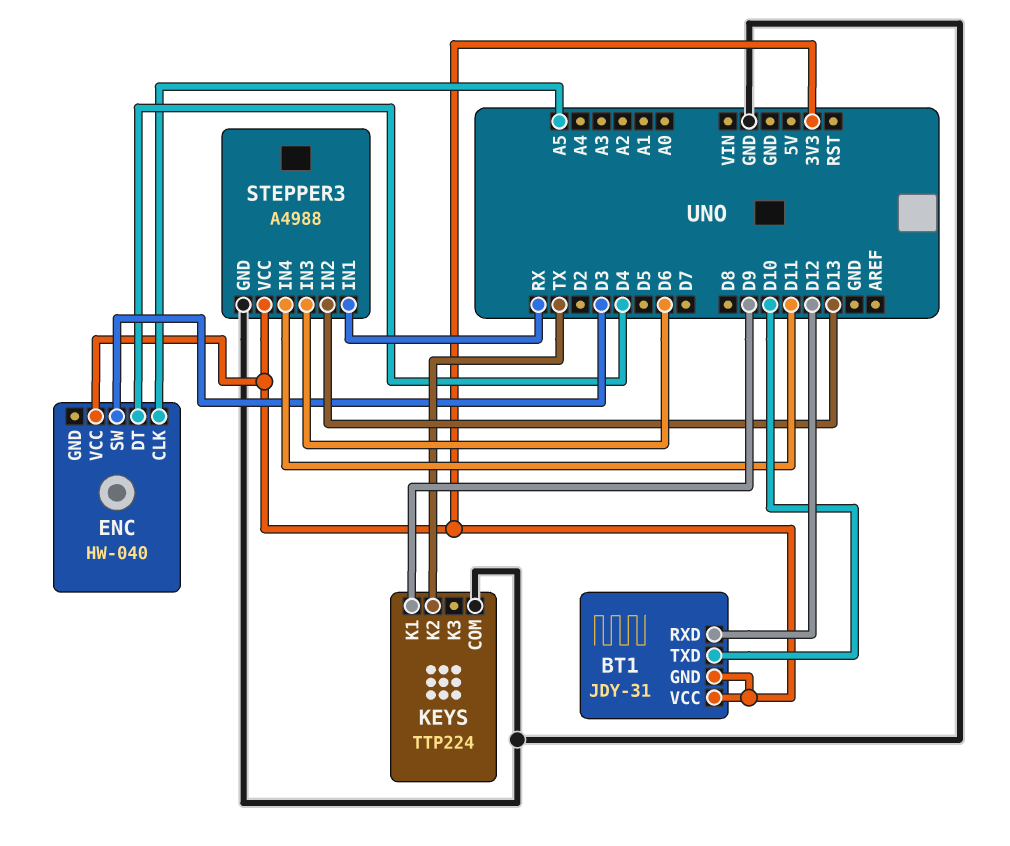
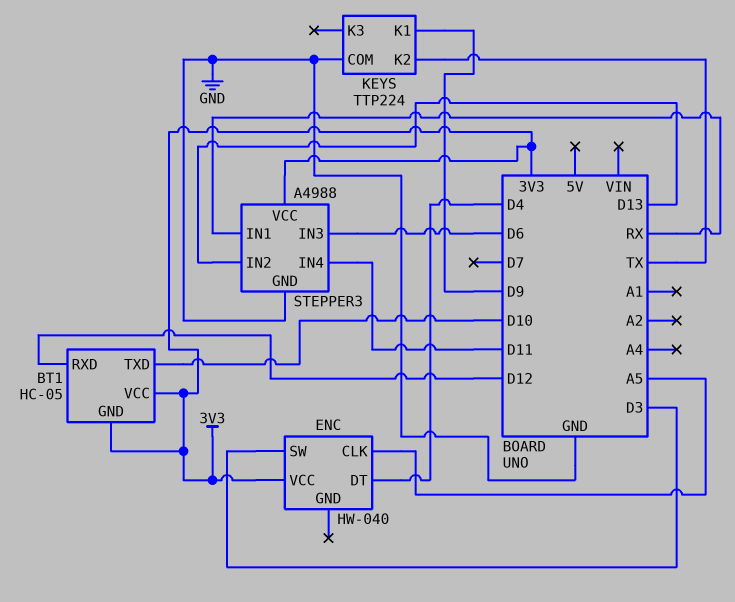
BT1: JDY-31 -> HC-05

